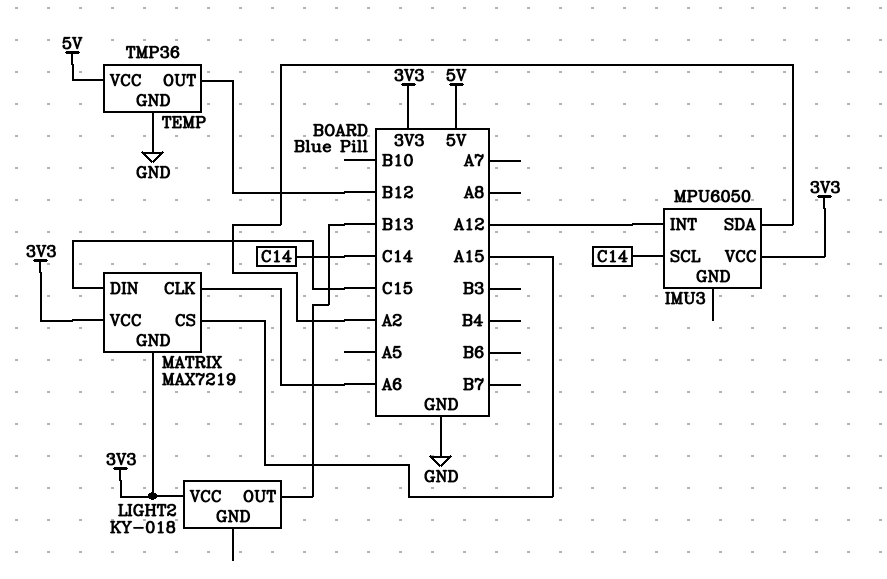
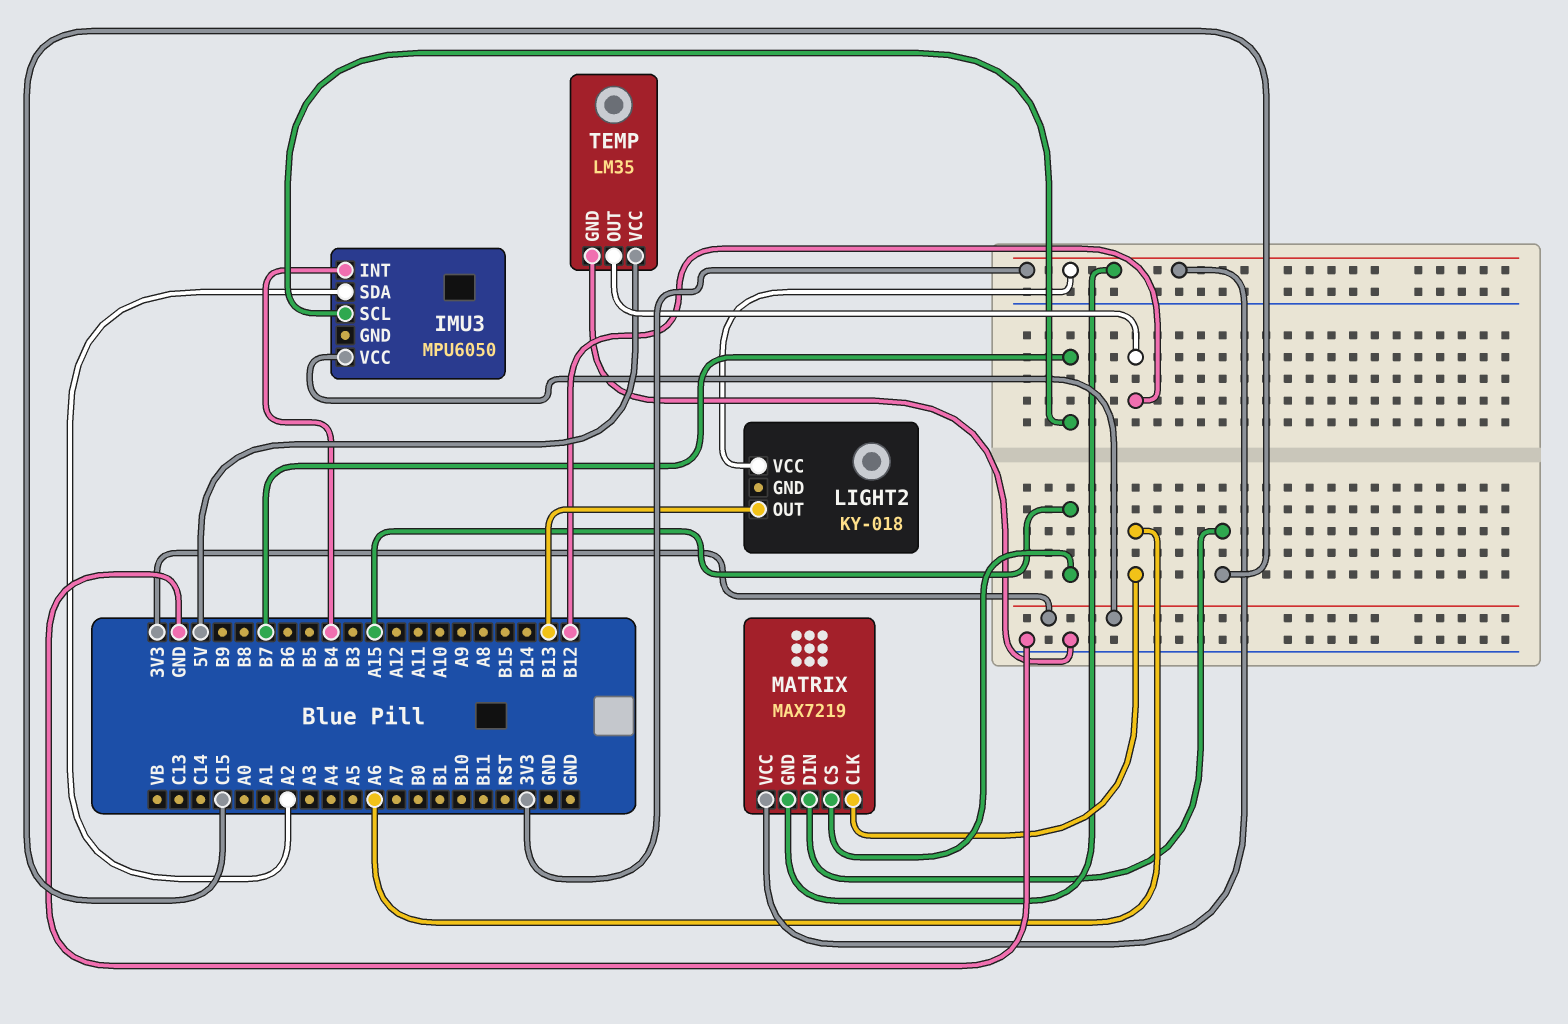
IMU3 pin INT: A12 -> B4
IMU3 pin SCL: C14 -> B7
TEMP: TMP36 -> LM35

